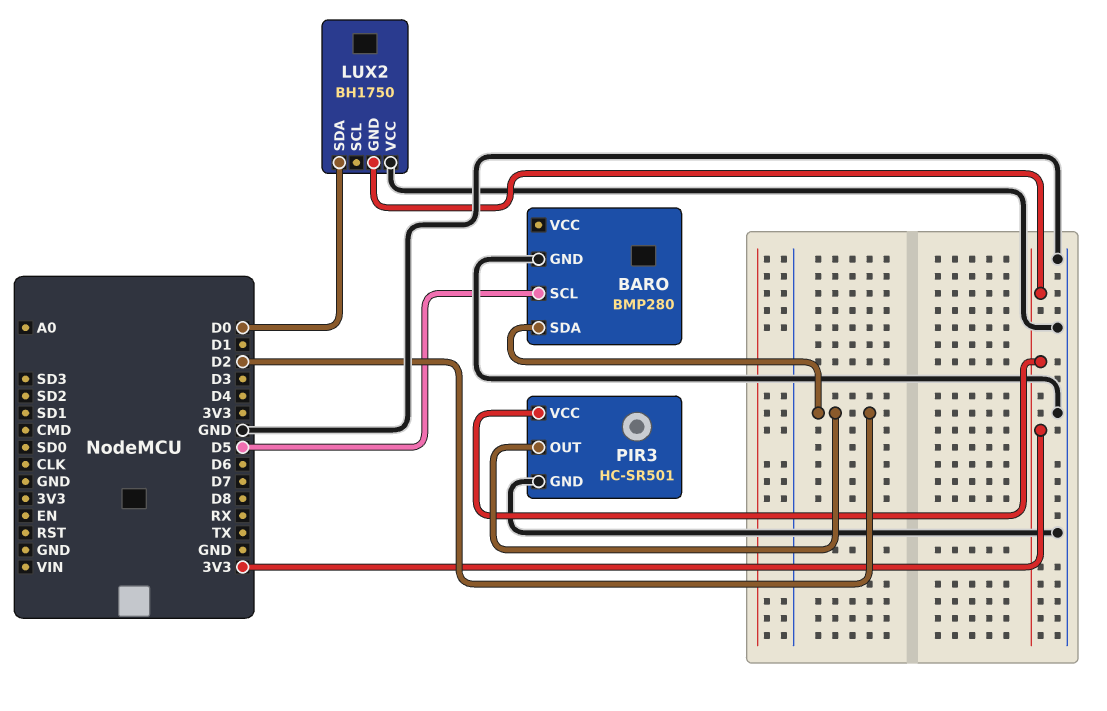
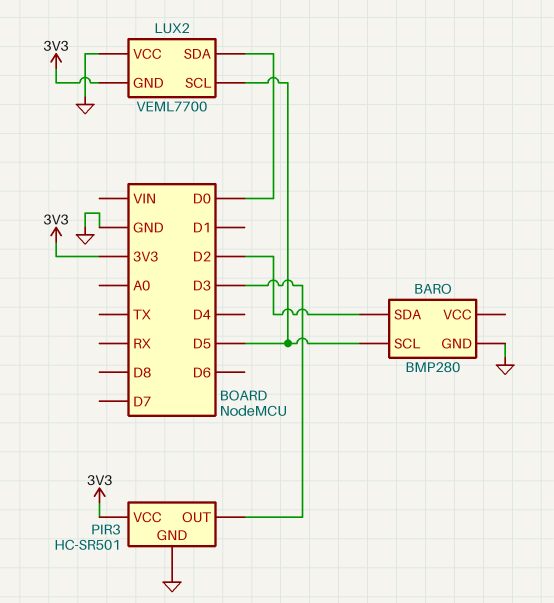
LUX2: BH1750 -> VEML7700
LUX2 pin SCL: none -> D5
PIR3 pin OUT: D2 -> D3

